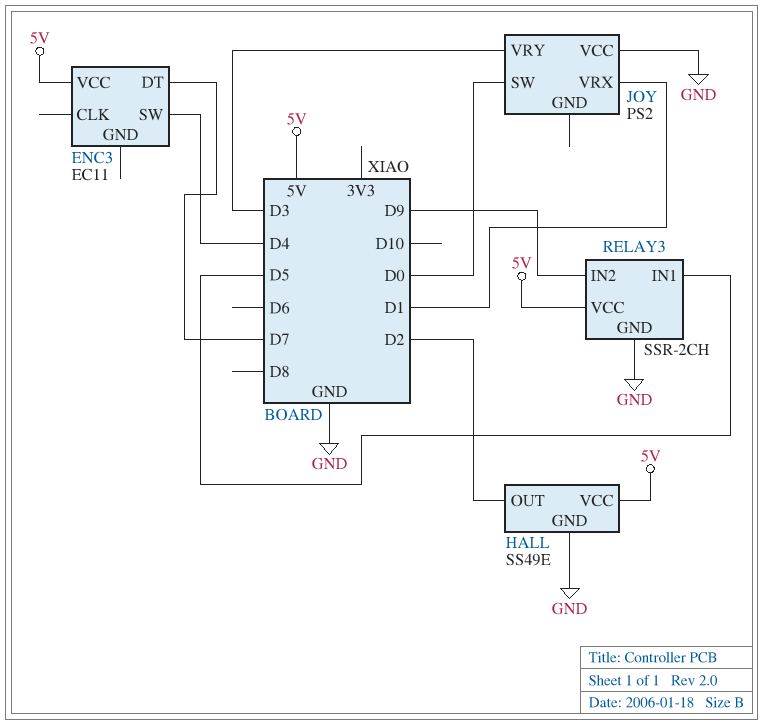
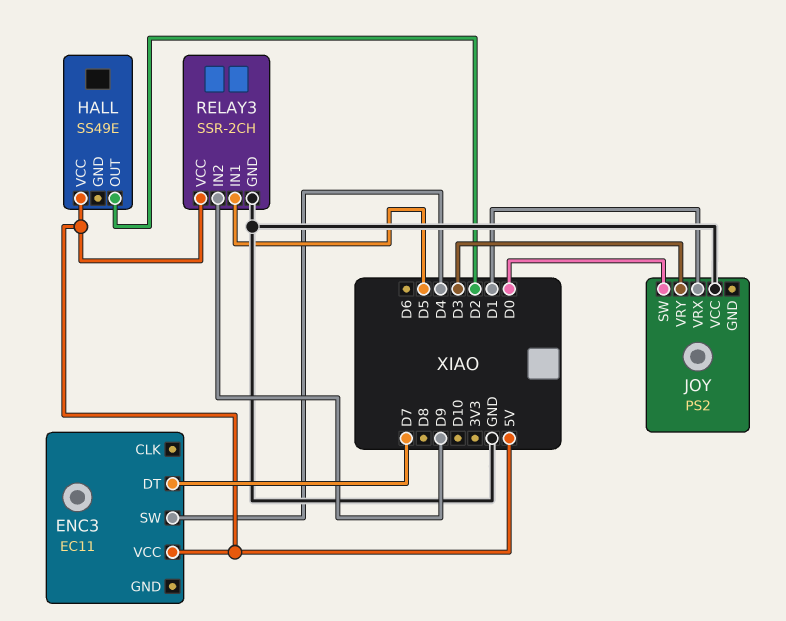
HALL pin GND: GND -> none

